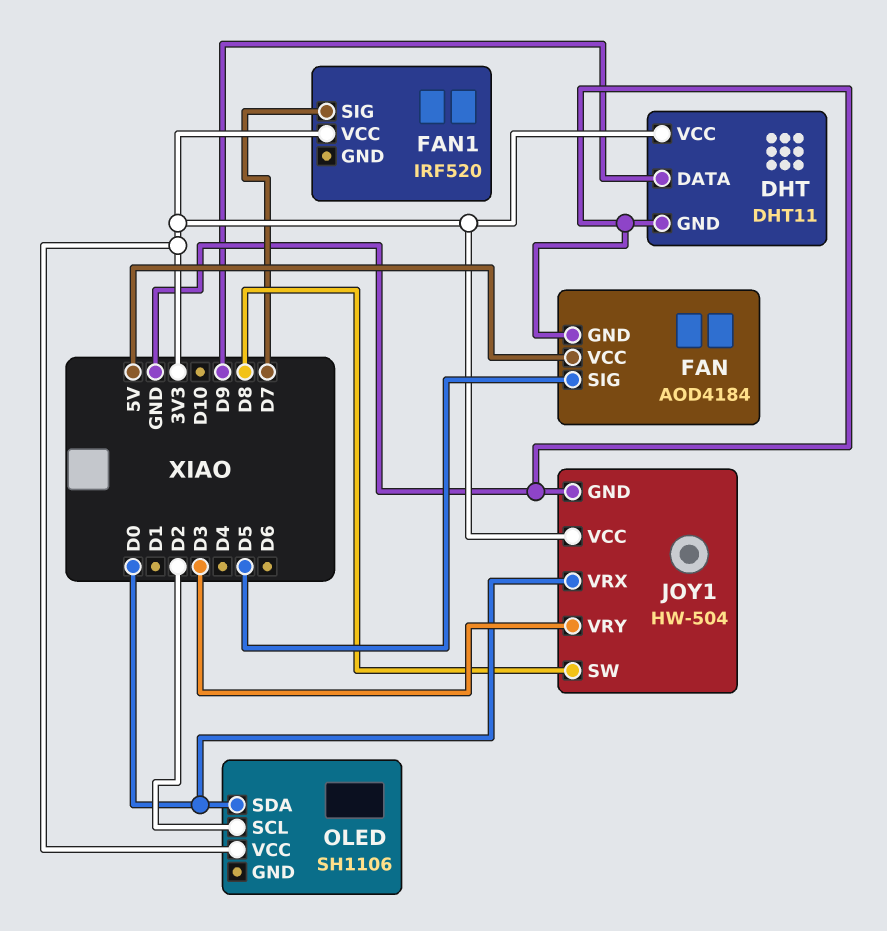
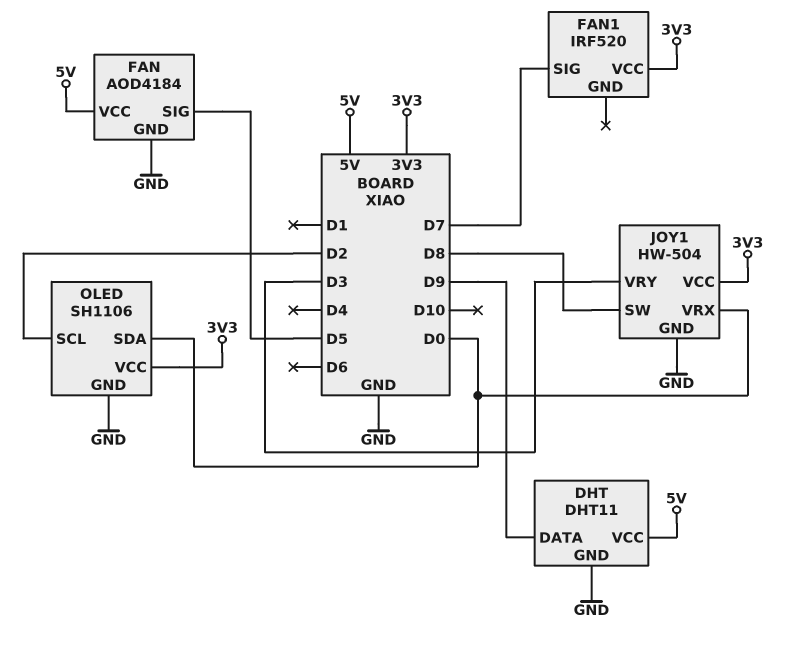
DHT pin VCC: 3V3 -> 5V
OLED pin GND: none -> GND

